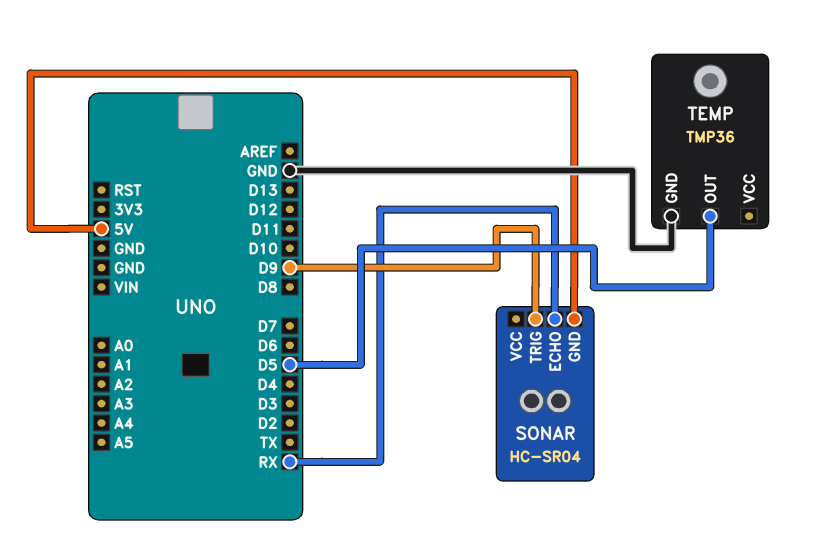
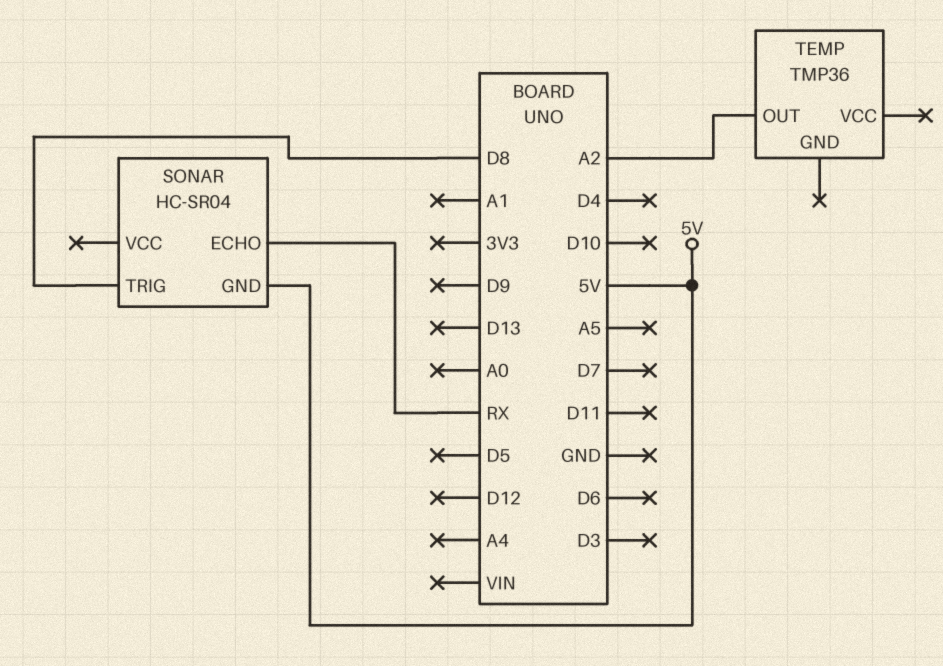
SONAR pin TRIG: D9 -> D8
TEMP pin GND: GND -> none
TEMP pin OUT: D5 -> A2

